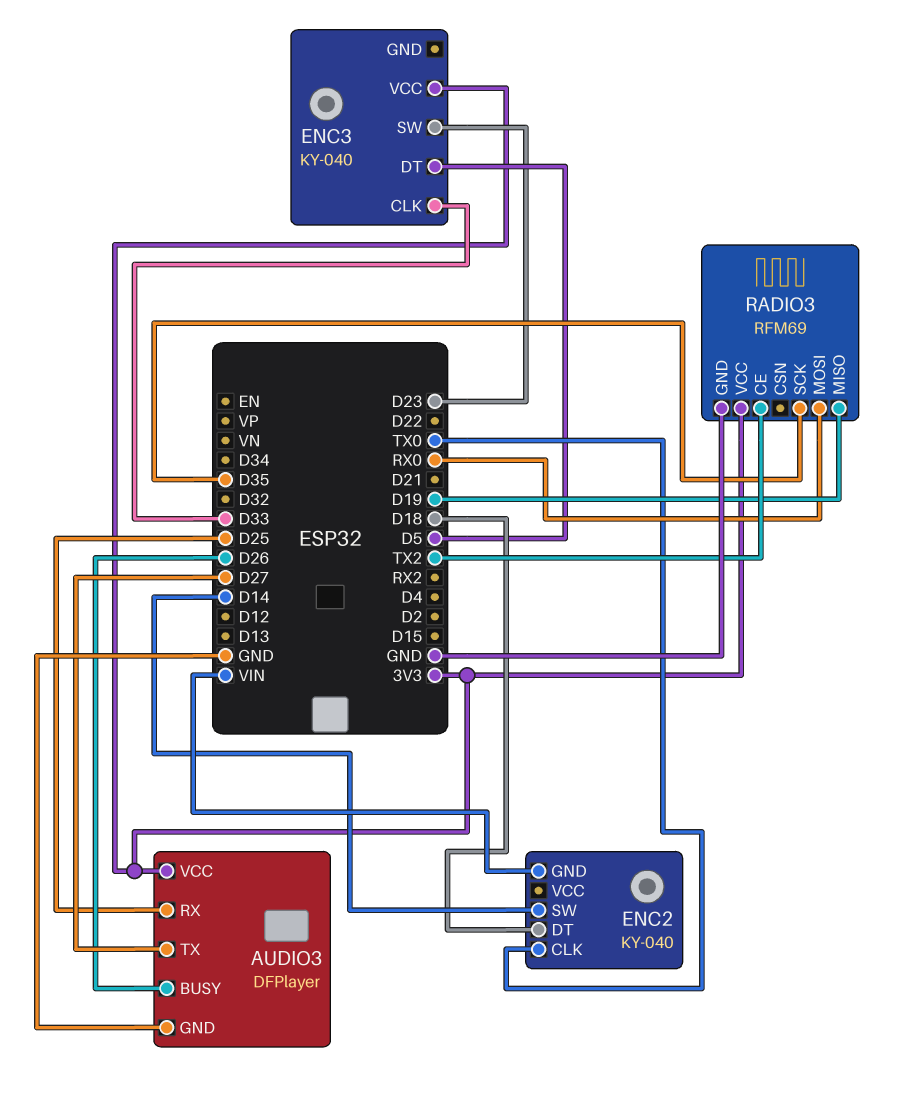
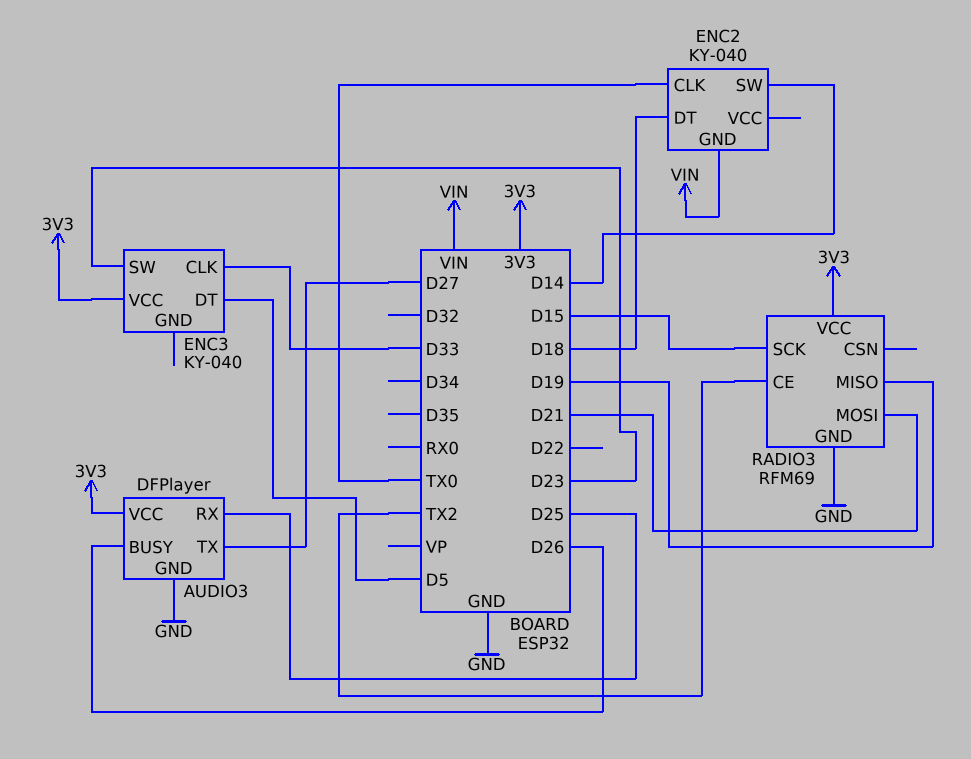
RADIO3 pin MOSI: RX0 -> D21
RADIO3 pin SCK: D35 -> D15

